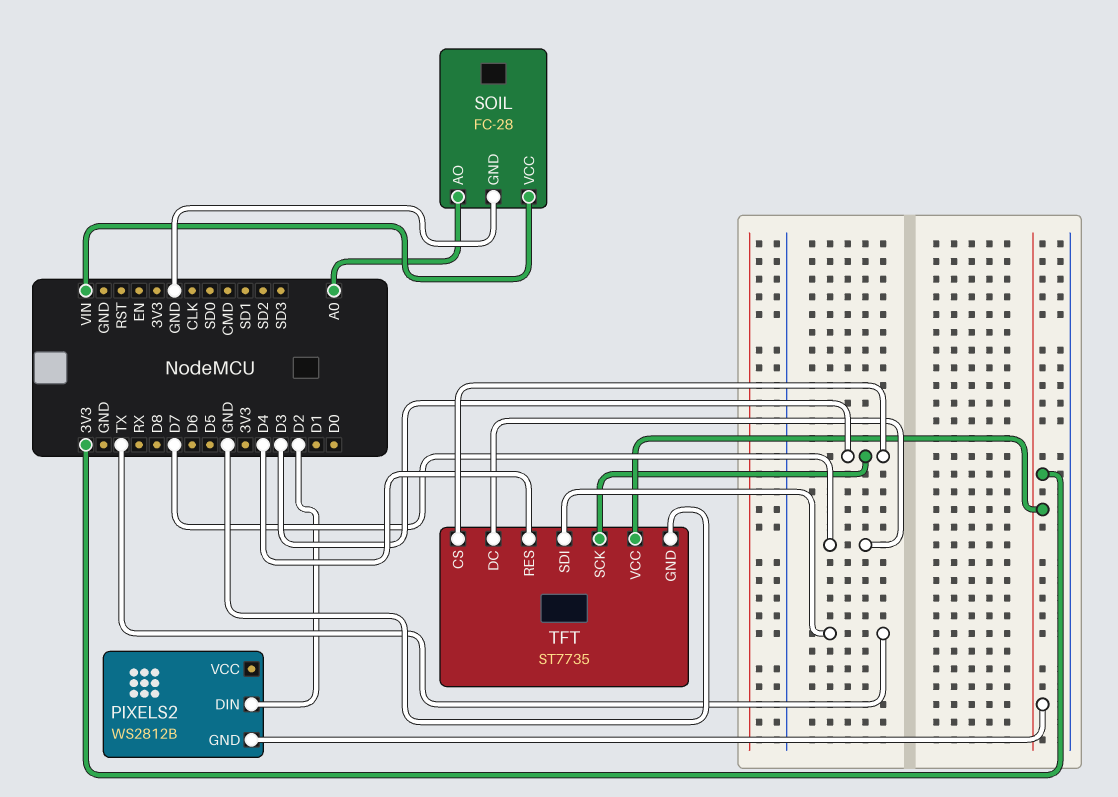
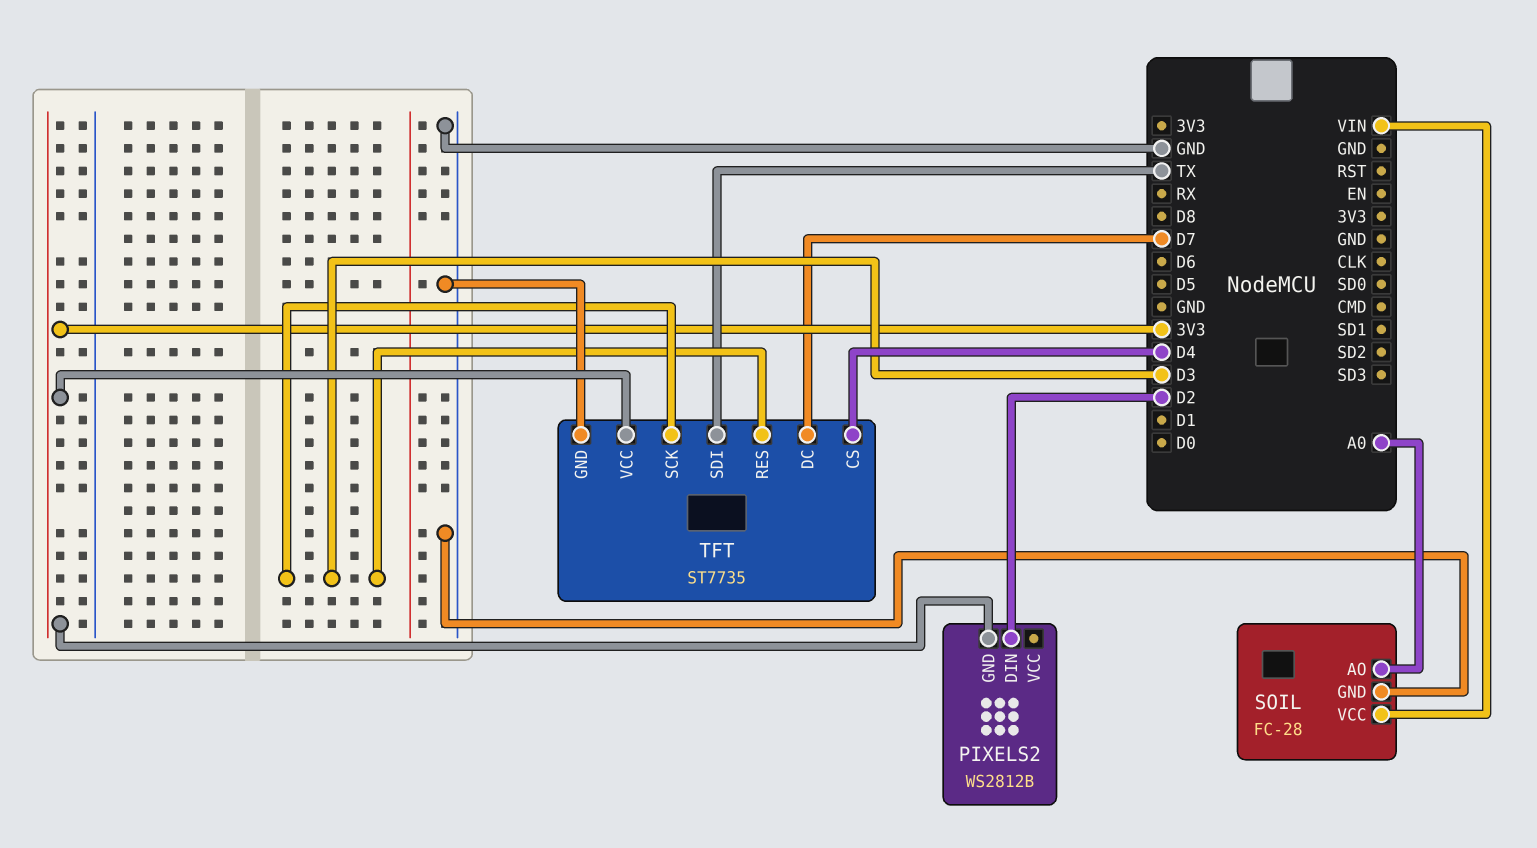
TFT pin CS: D3 -> D4
TFT pin RES: D4 -> D3

